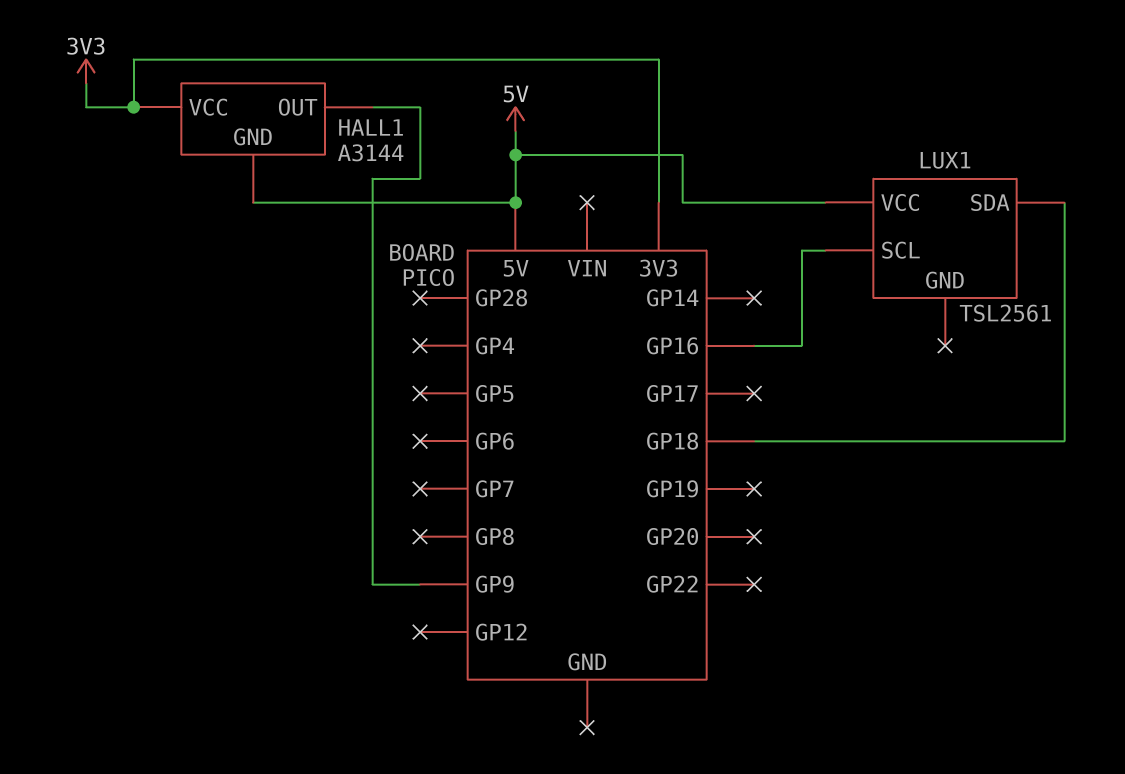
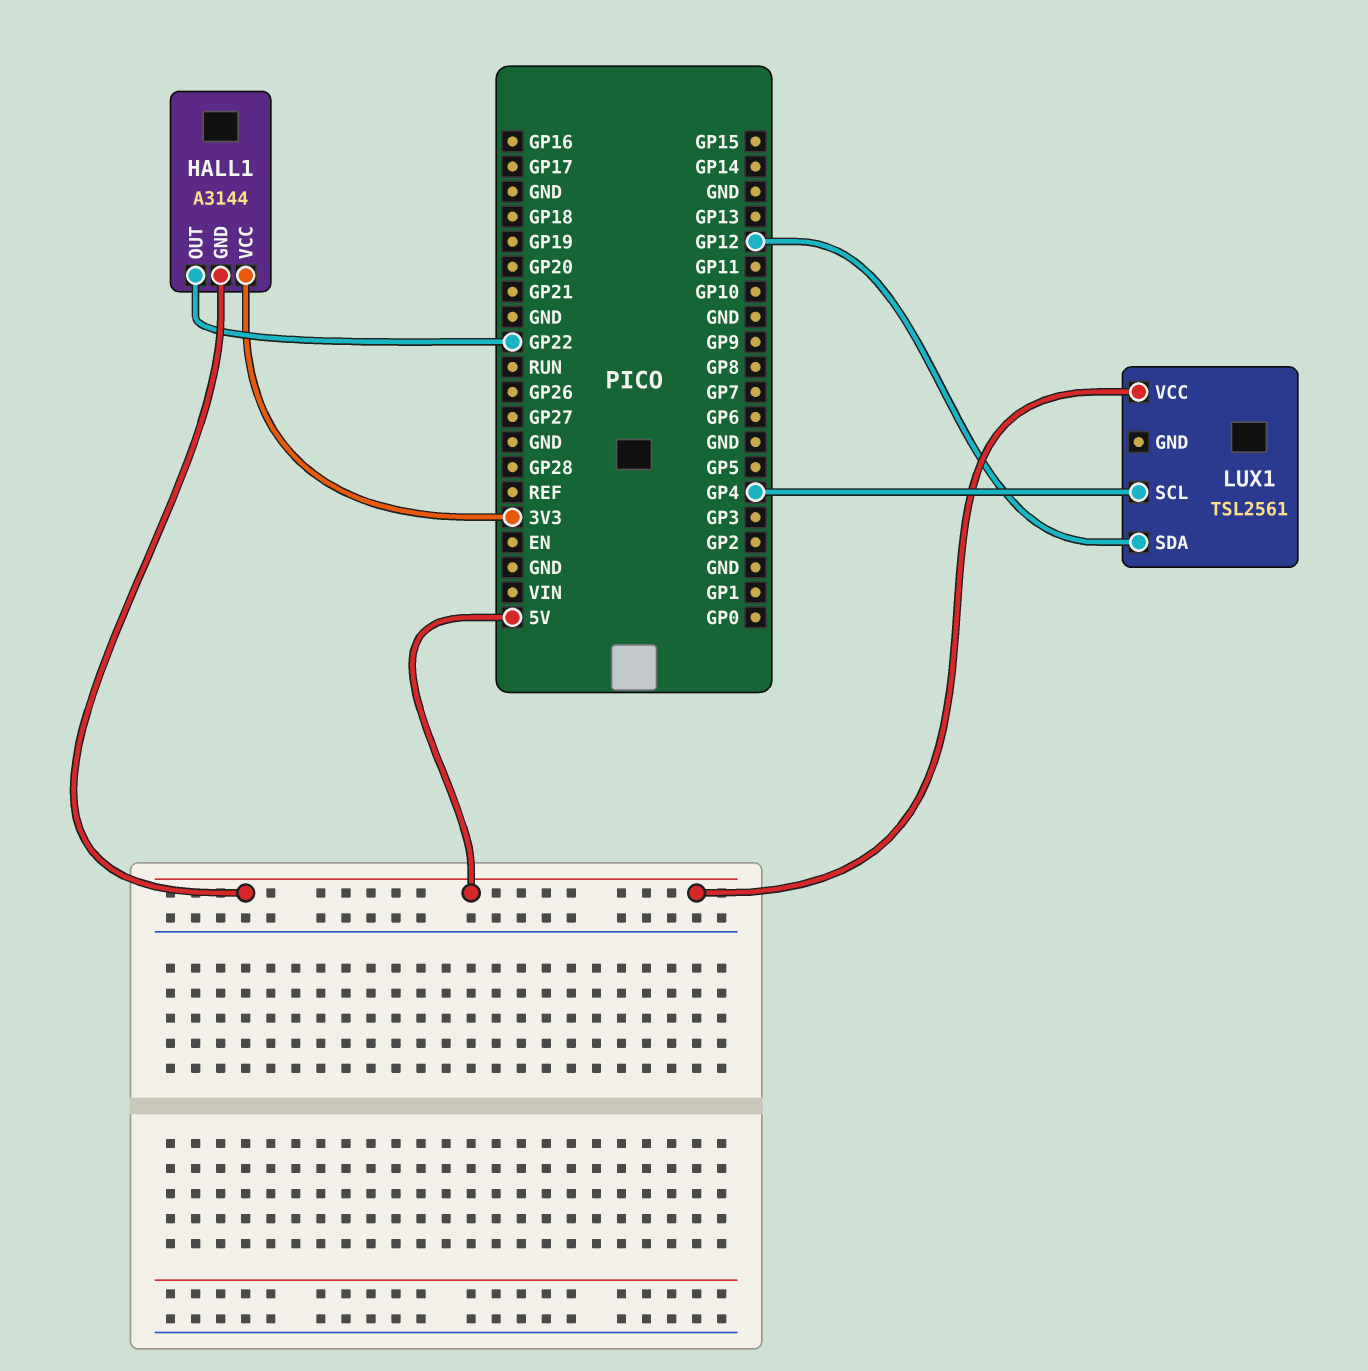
HALL1 pin OUT: GP9 -> GP22
LUX1 pin SCL: GP16 -> GP4
LUX1 pin SDA: GP18 -> GP12

